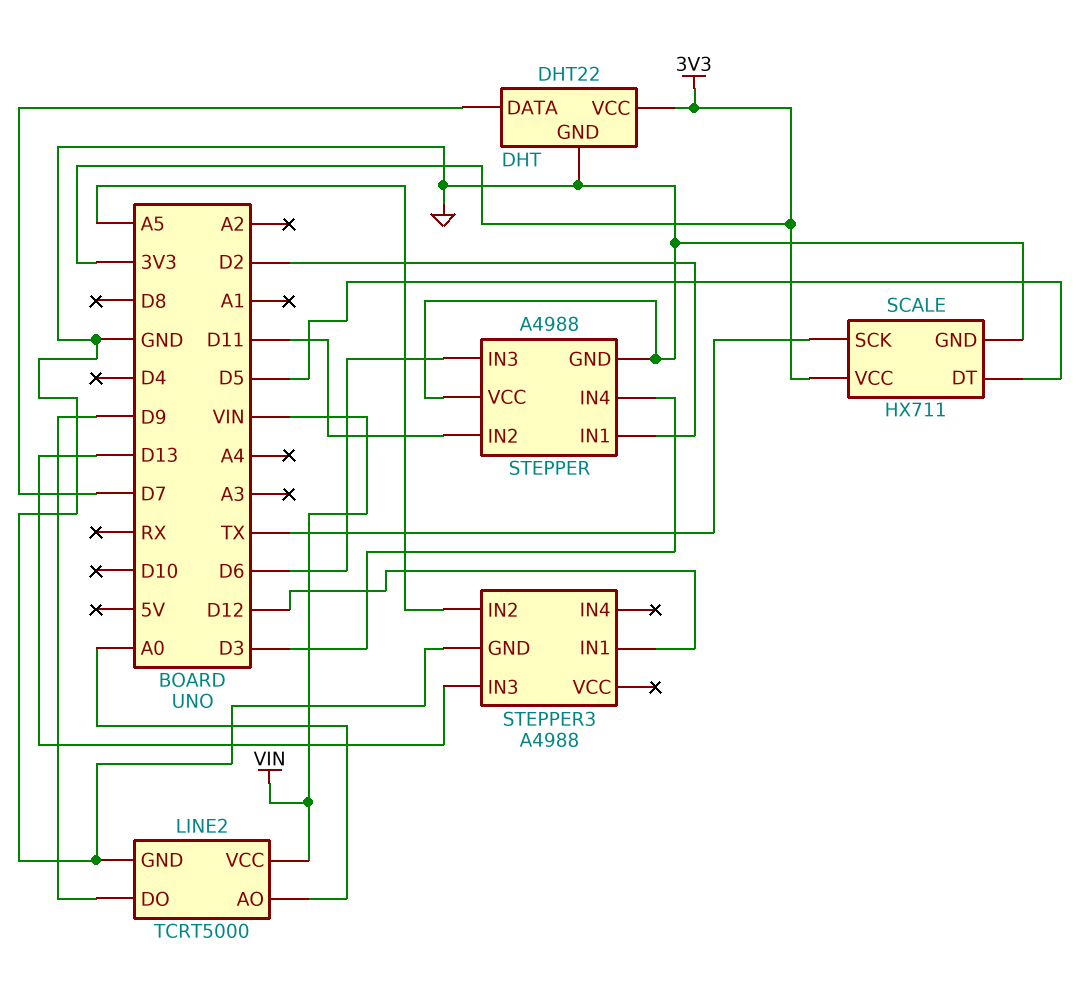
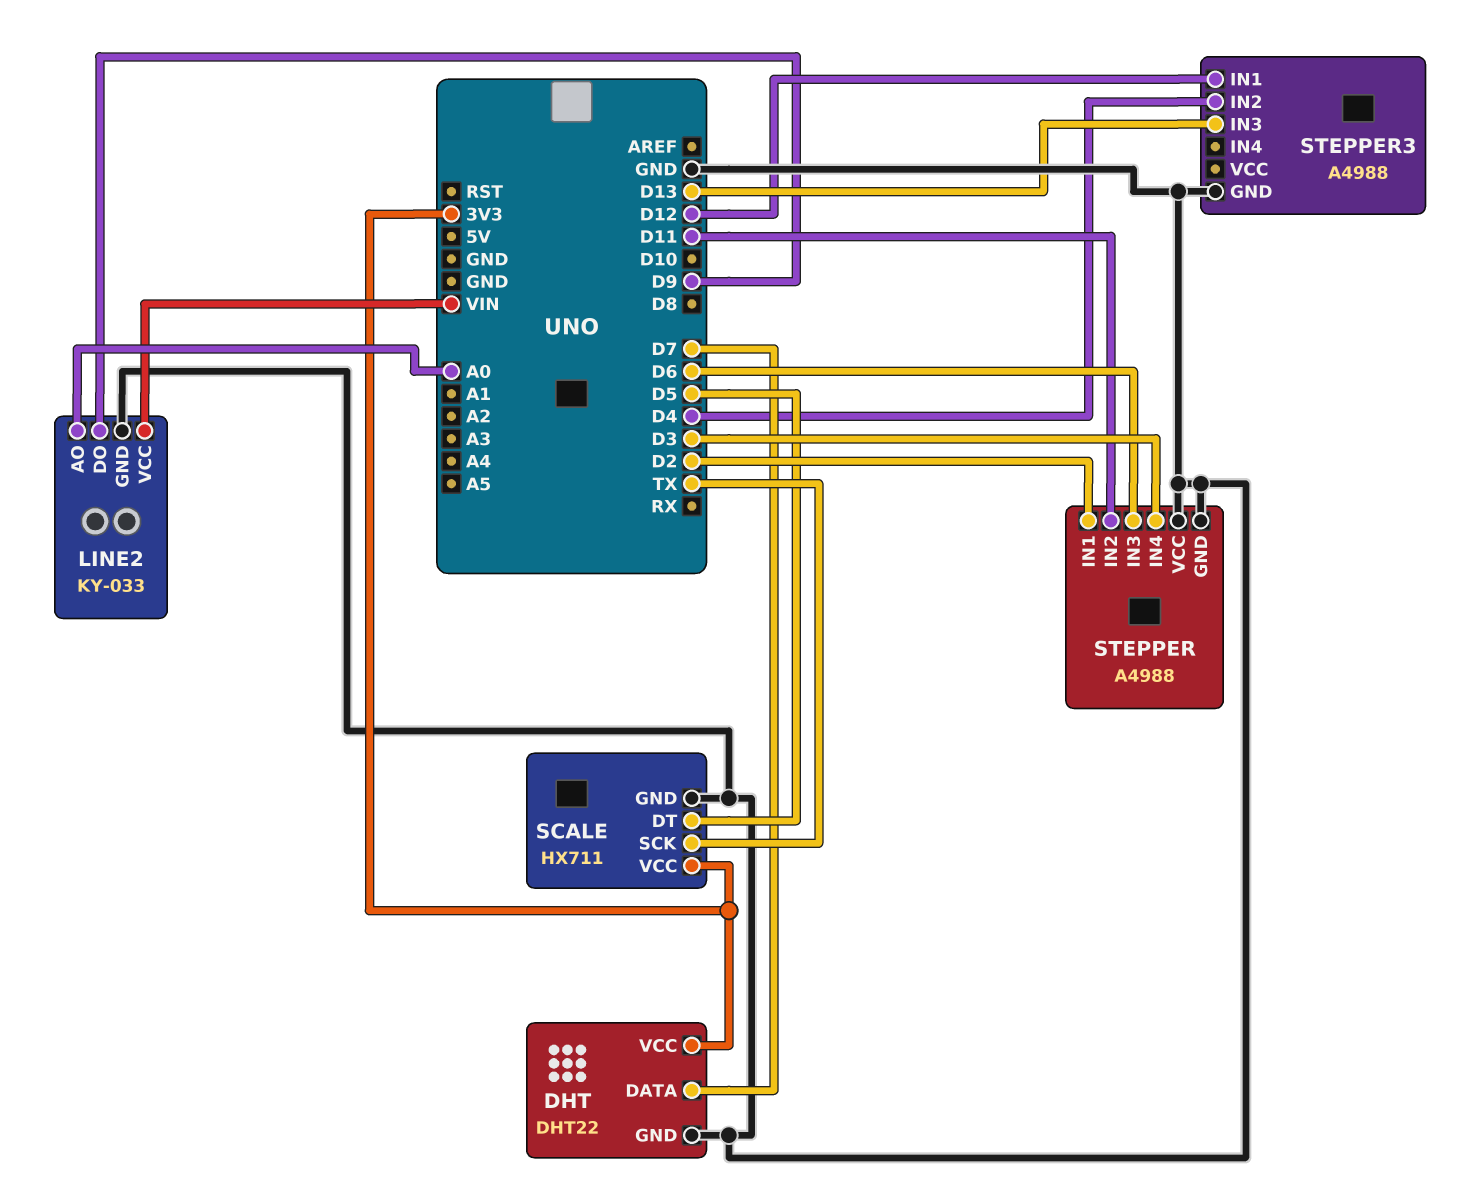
LINE2: TCRT5000 -> KY-033
STEPPER3 pin IN2: A5 -> D4

